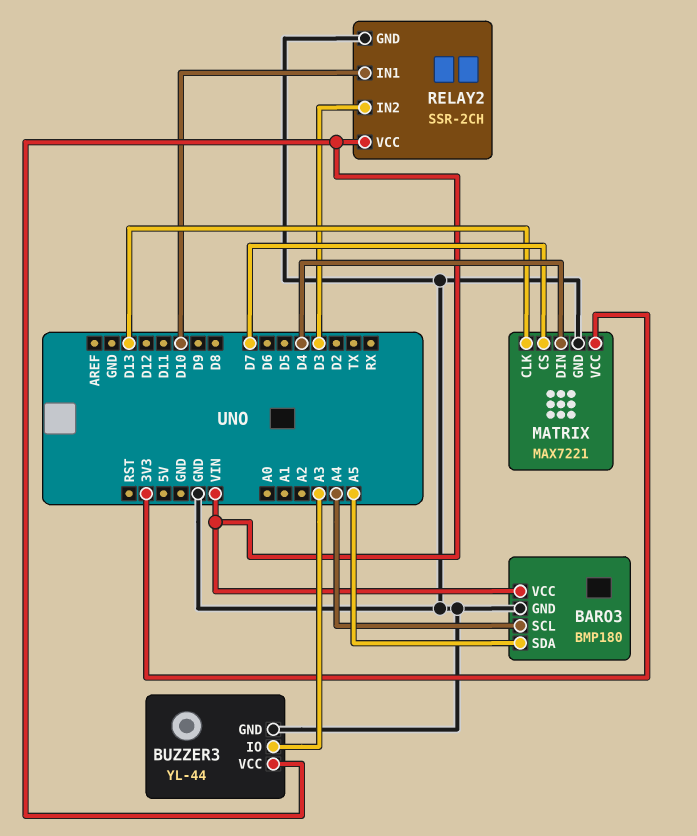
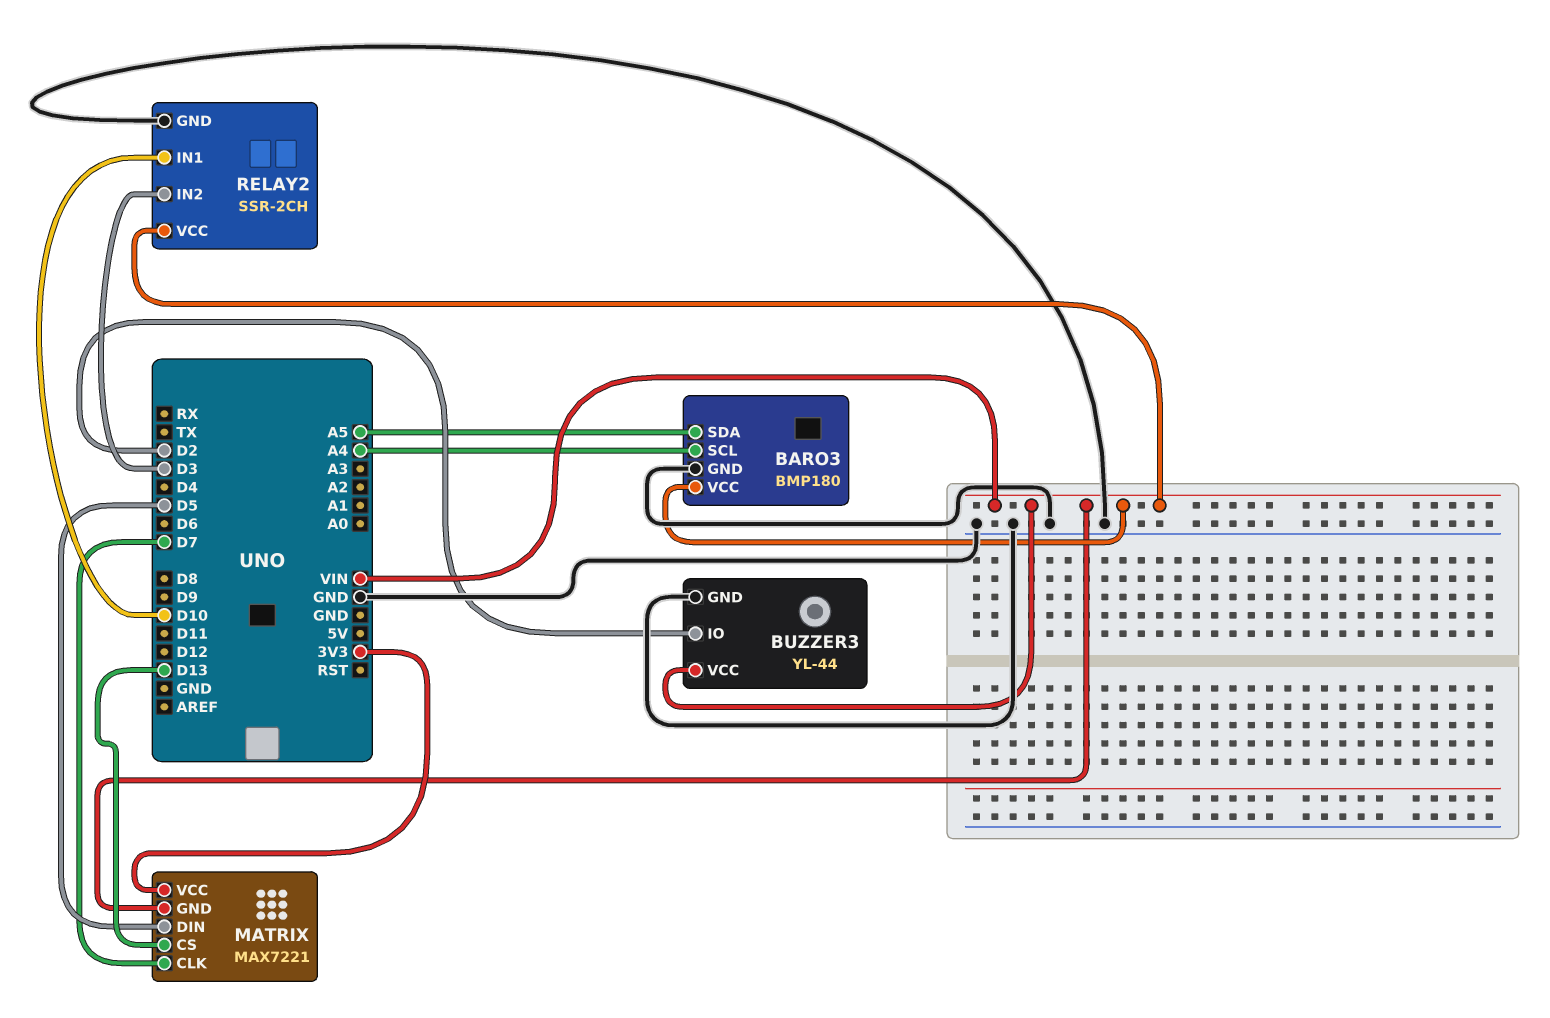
BUZZER3 pin IO: A3 -> D2
MATRIX pin CLK: D13 -> D7
MATRIX pin CS: D7 -> D13
MATRIX pin DIN: D4 -> D5
MATRIX pin GND: GND -> VIN

